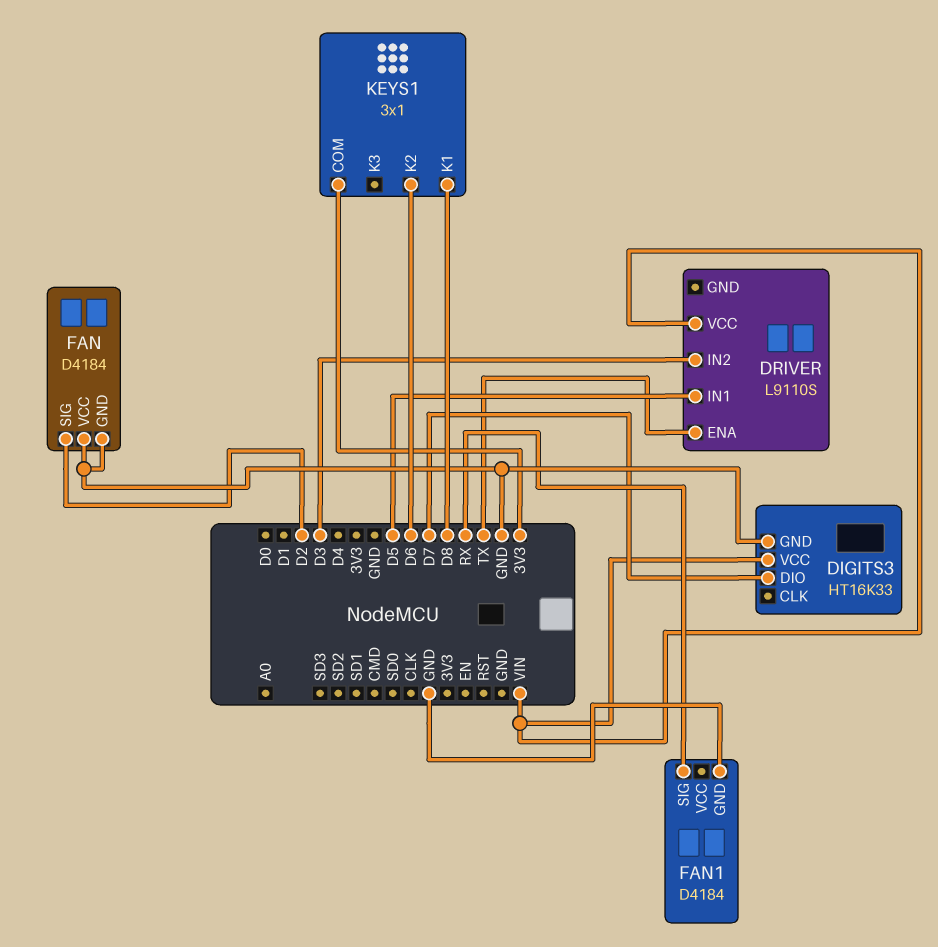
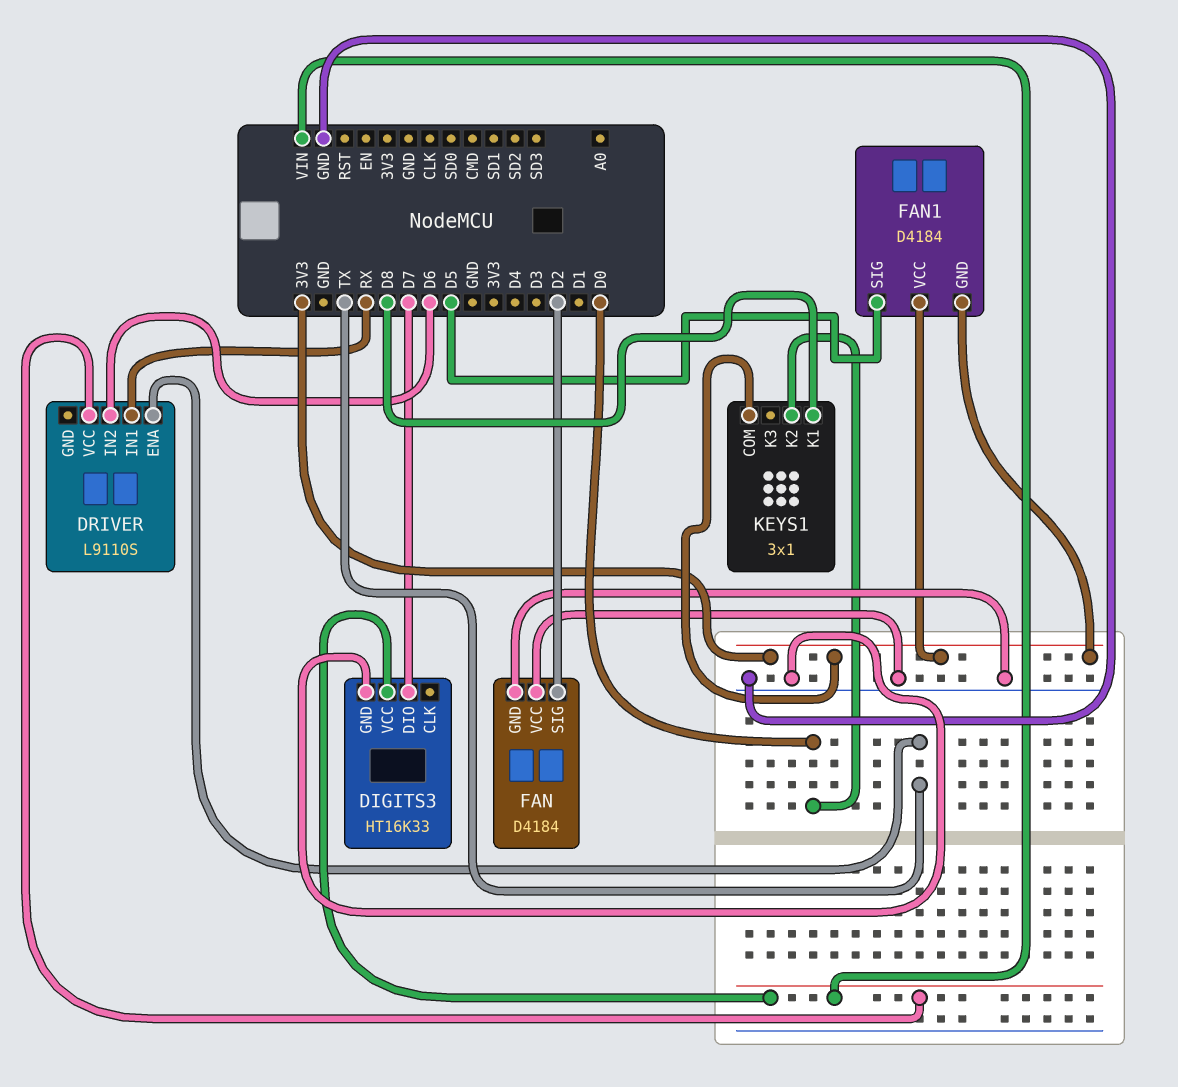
DRIVER pin IN1: D5 -> RX
DRIVER pin IN2: D3 -> D6
FAN1 pin GND: GND -> 3V3
FAN1 pin SIG: RX -> D5
FAN1 pin VCC: none -> 3V3
KEYS1 pin K2: D6 -> D0

